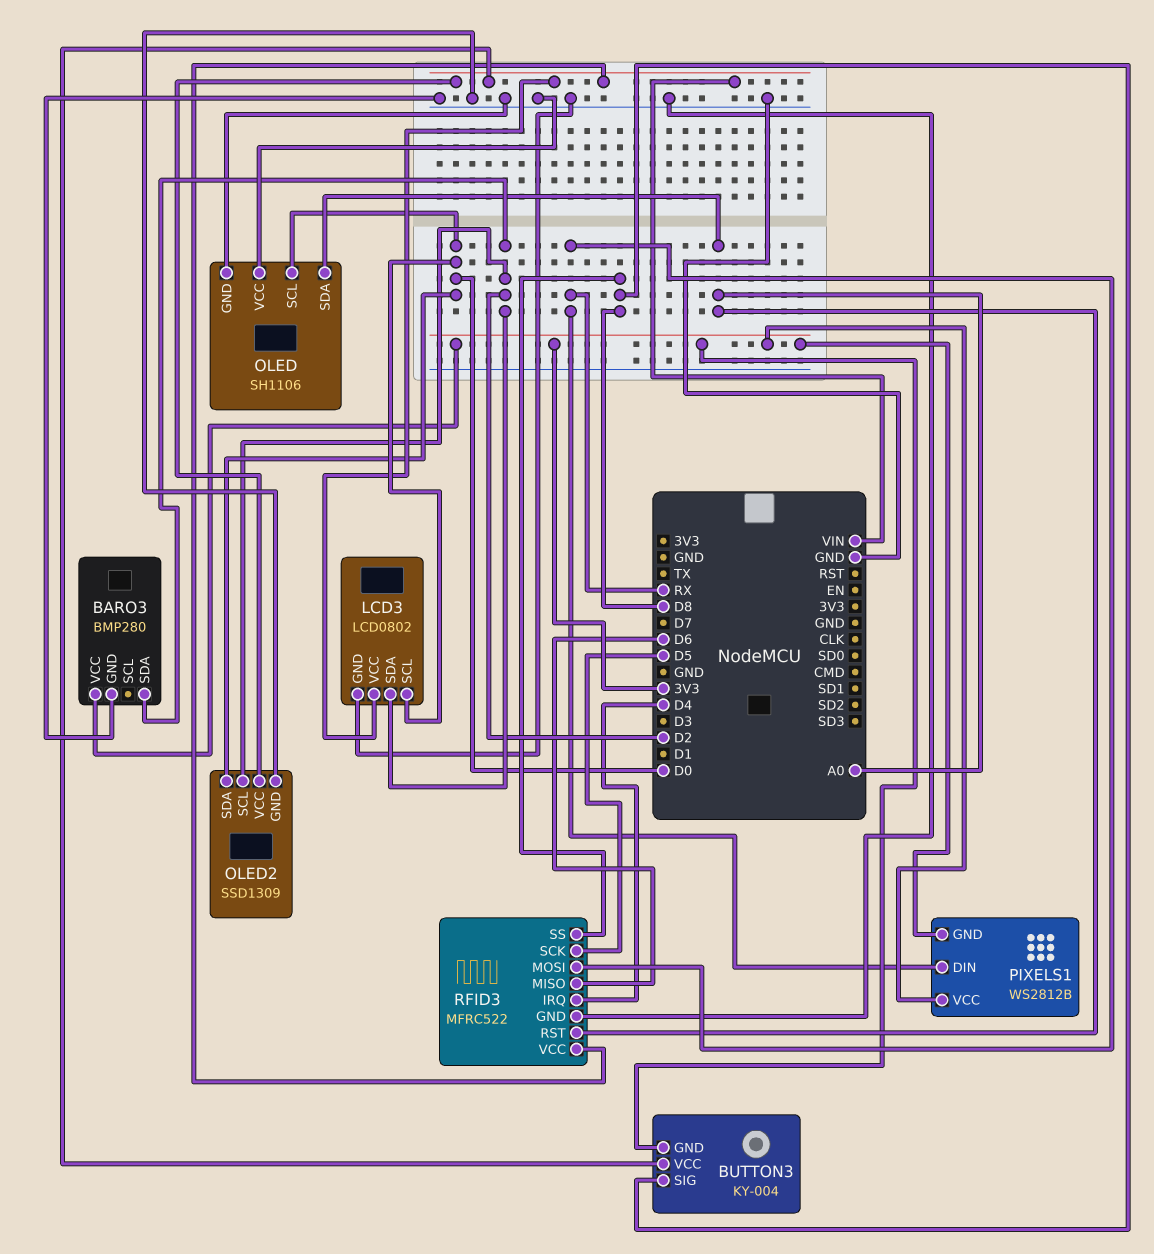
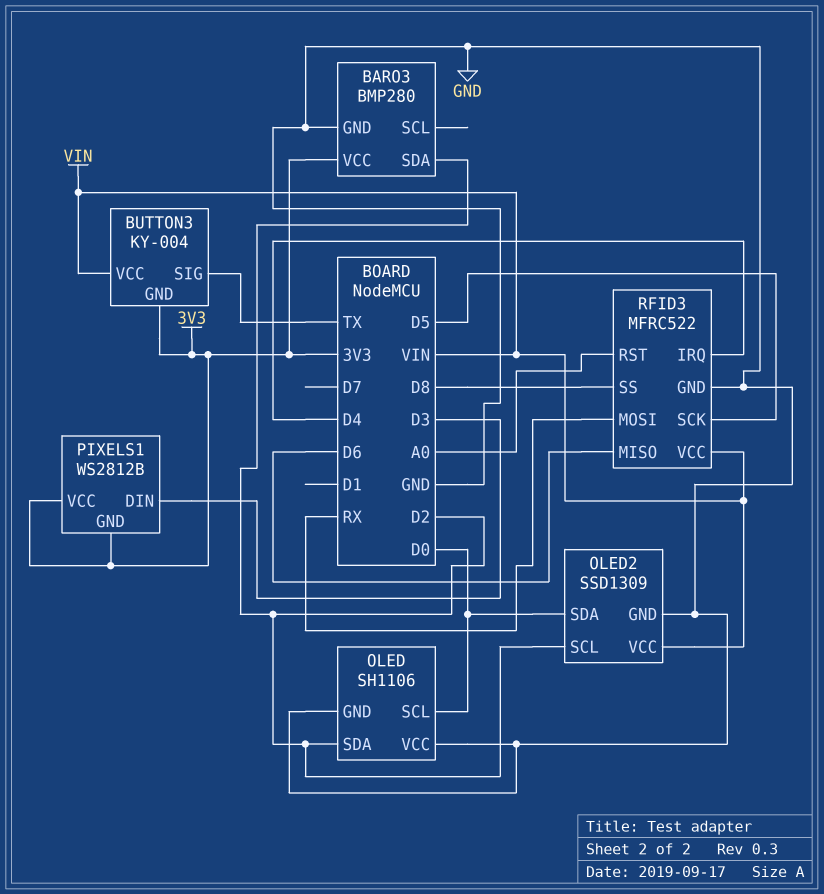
BUTTON3 pin SIG: D8 -> TX
LCD3: LCD0802 -> none
LCD3 pin GND: GND -> none
LCD3 pin SCL: D0 -> none
LCD3 pin SDA: D2 -> none
LCD3 pin VCC: VIN -> none
OLED pin SDA: A0 -> D2
PIXELS1 pin DIN: RX -> D3

